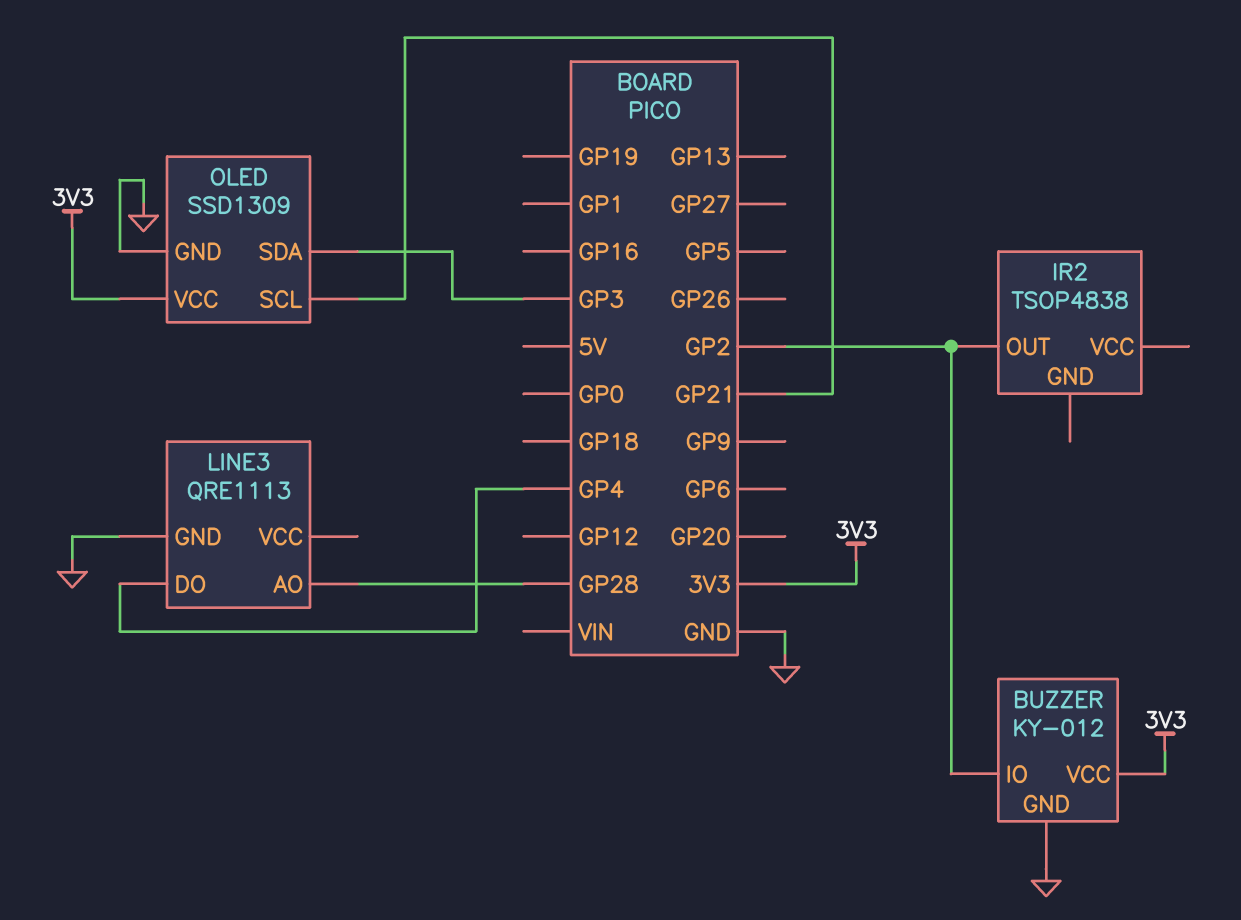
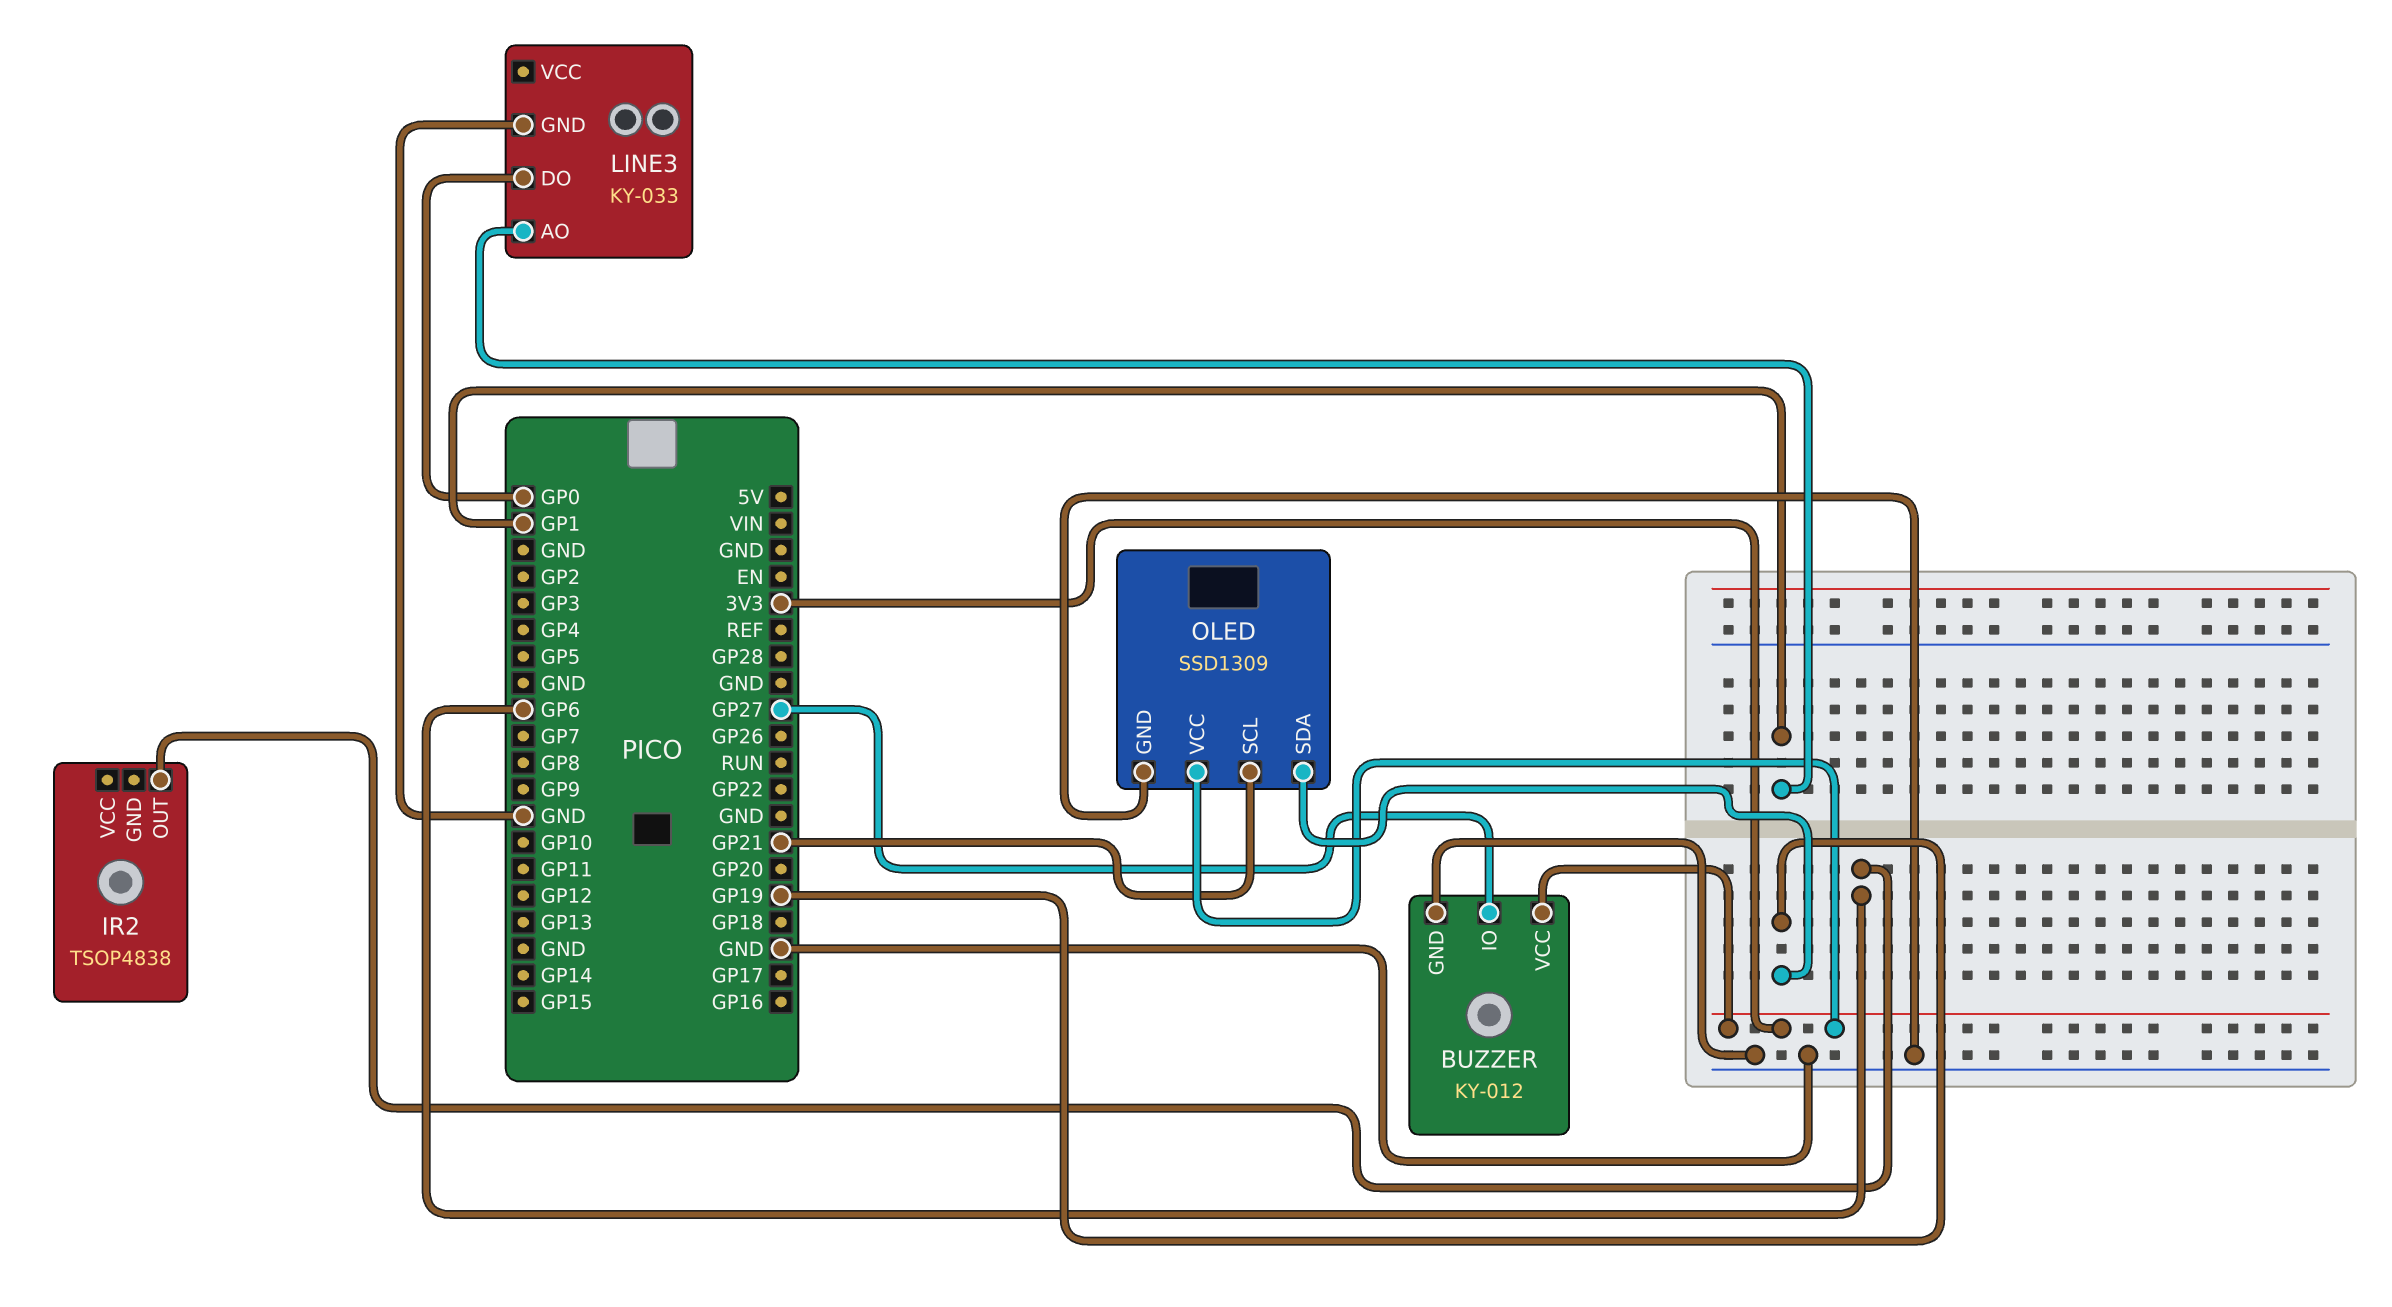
BUZZER pin IO: GP2 -> GP27
IR2 pin OUT: GP2 -> GP6
LINE3: QRE1113 -> KY-033
LINE3 pin AO: GP28 -> GP1
LINE3 pin DO: GP4 -> GP0
OLED pin SDA: GP3 -> GP19

